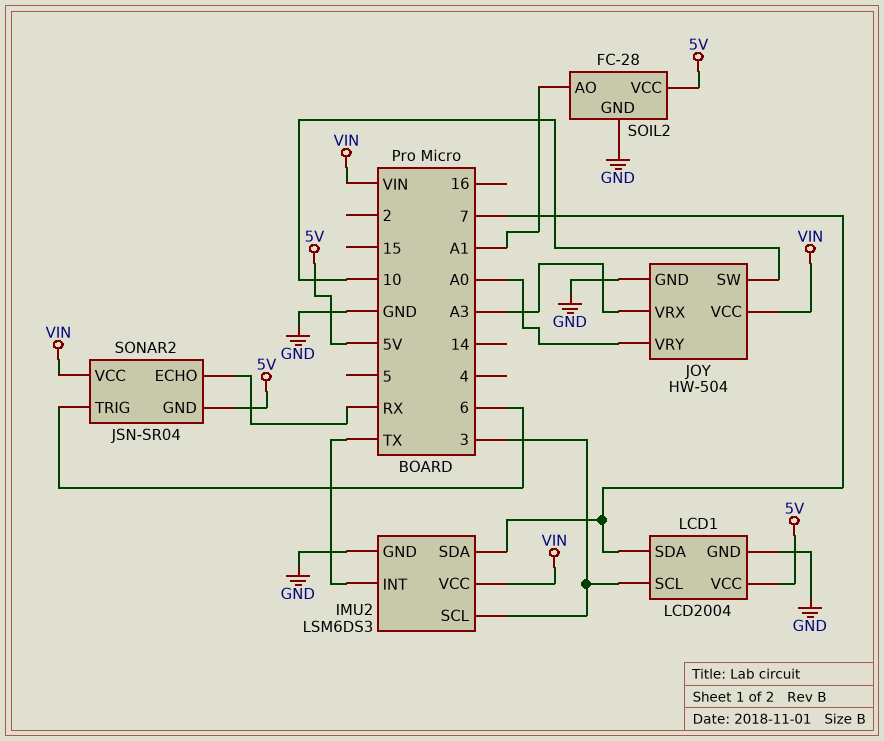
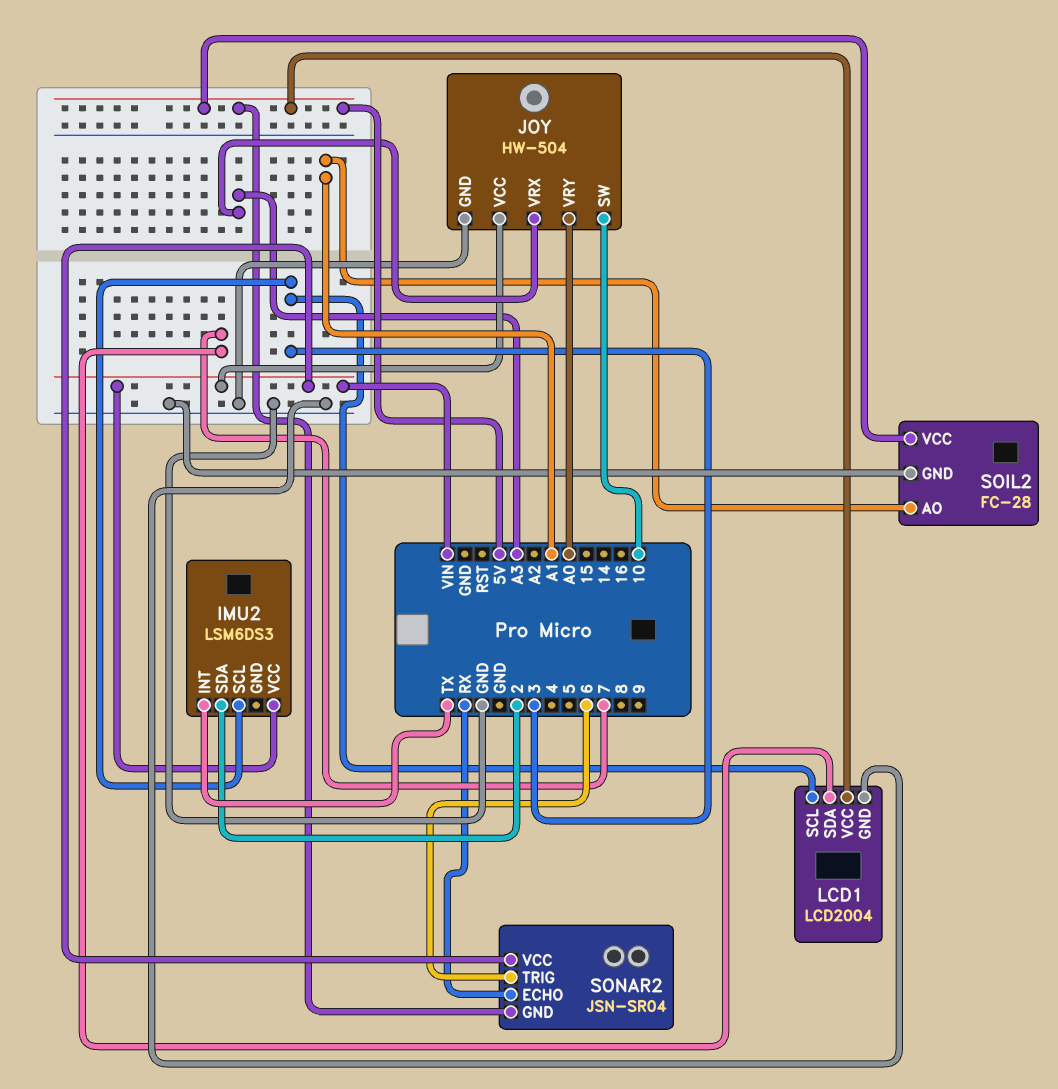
IMU2 pin GND: GND -> none
IMU2 pin SDA: 7 -> 2

